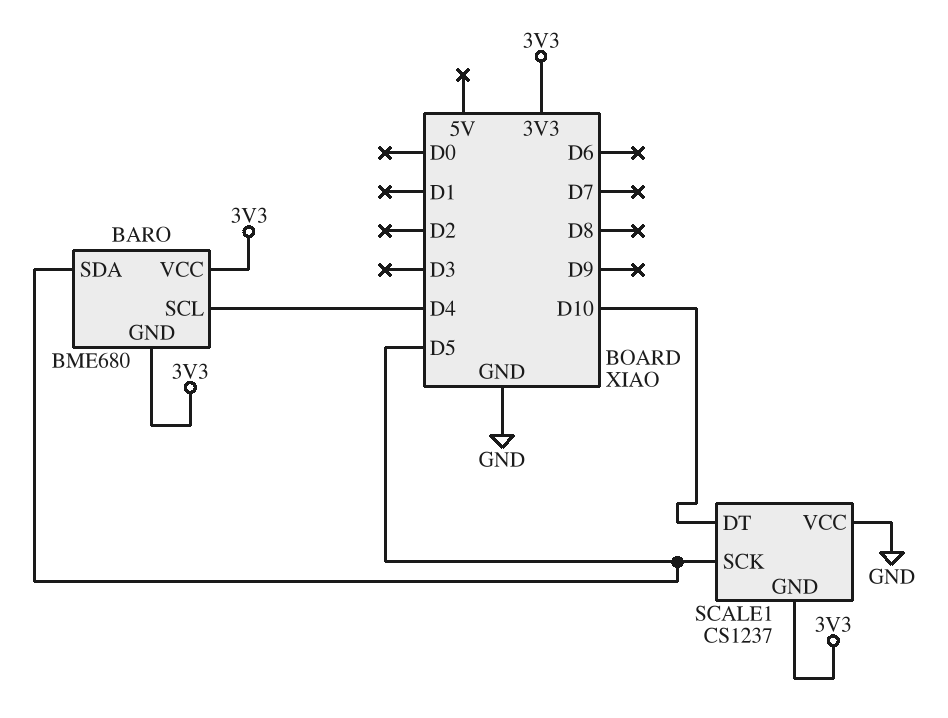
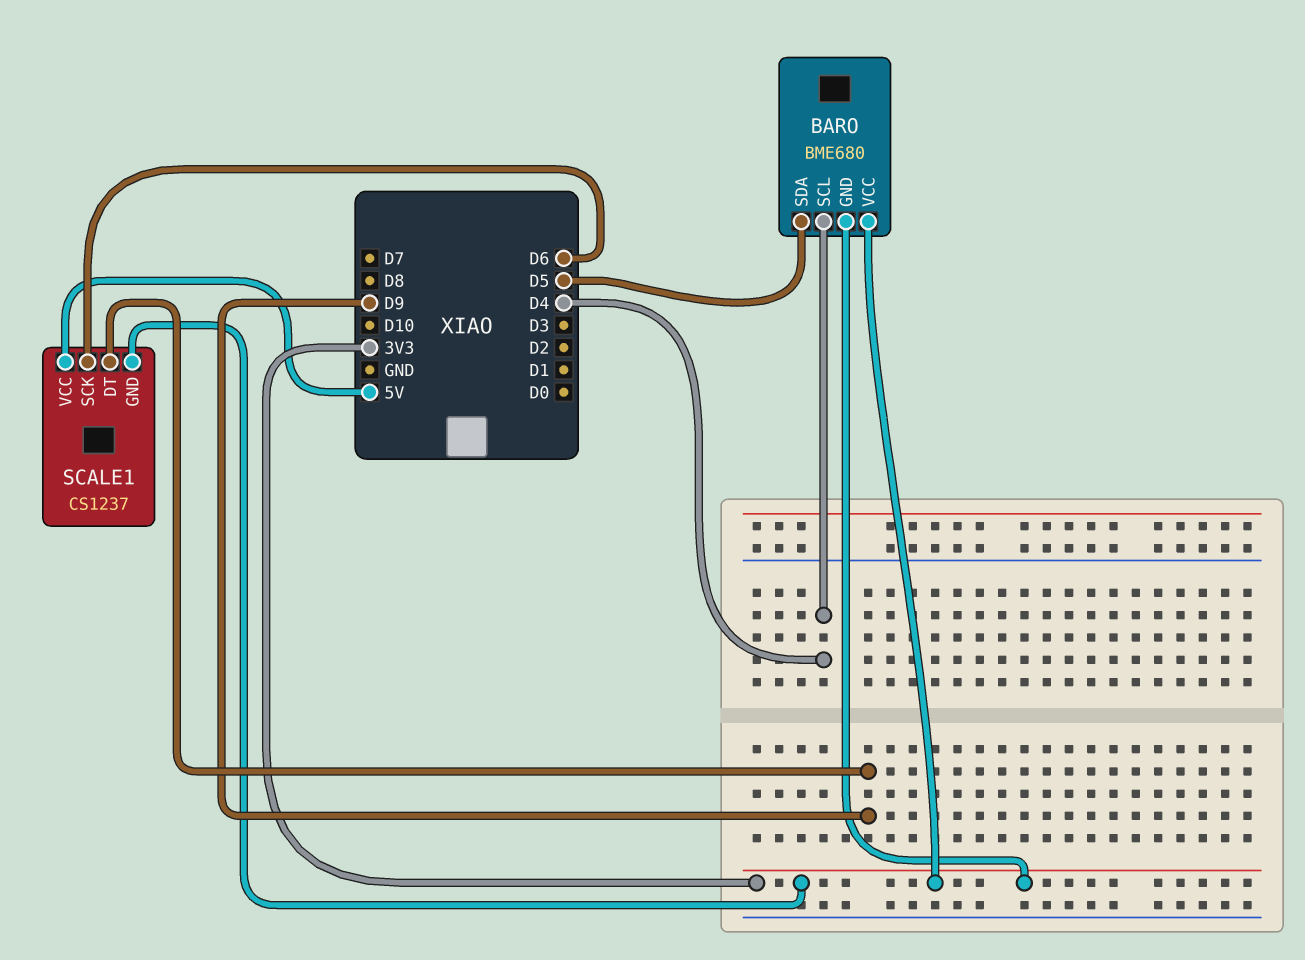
SCALE1 pin DT: D10 -> D9
SCALE1 pin SCK: D5 -> D6
SCALE1 pin VCC: GND -> 5V

